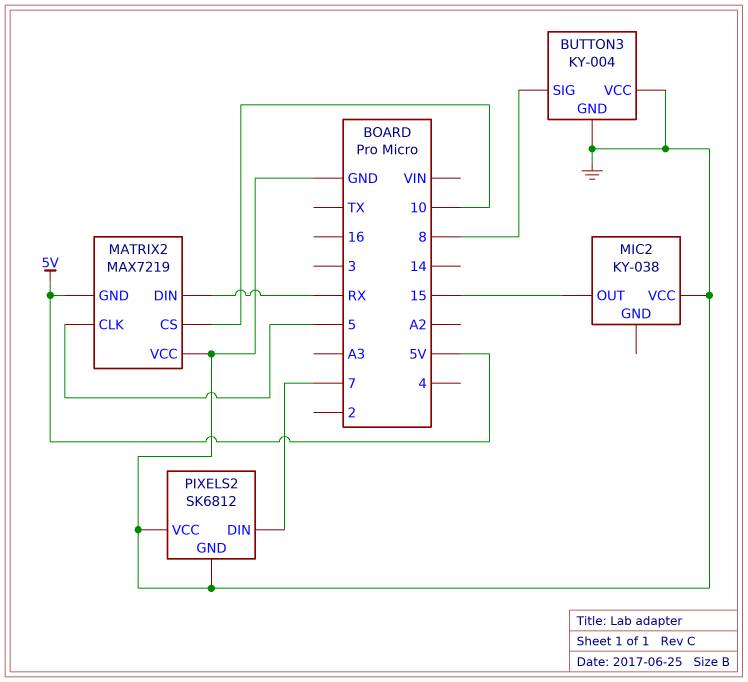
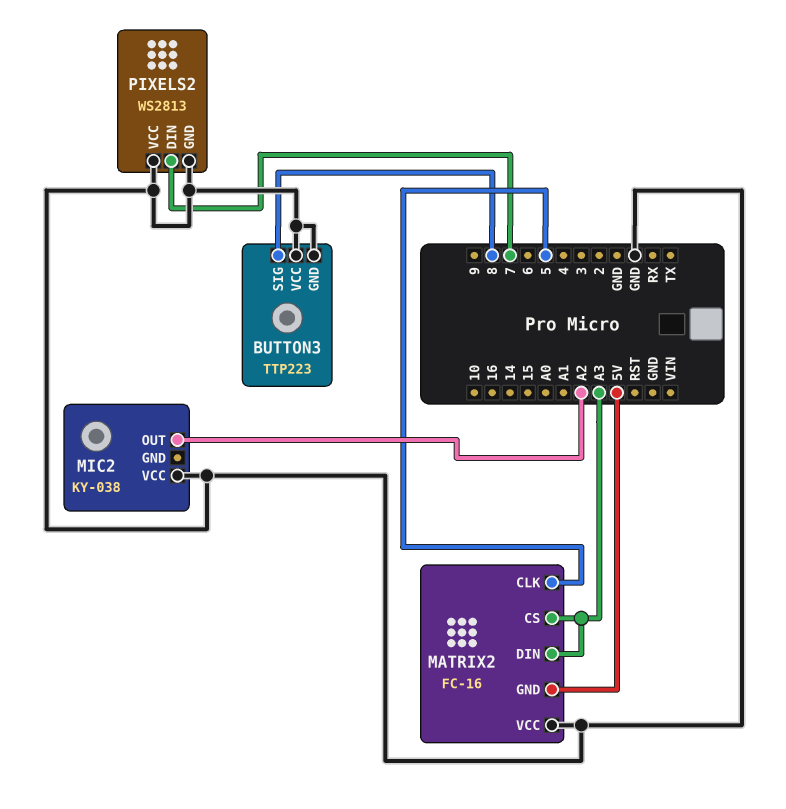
BUTTON3: KY-004 -> TTP223
MATRIX2: MAX7219 -> FC-16
MATRIX2 pin CS: 10 -> A3
MATRIX2 pin DIN: RX -> A3
MIC2 pin OUT: 15 -> A2
PIXELS2: SK6812 -> WS2813

